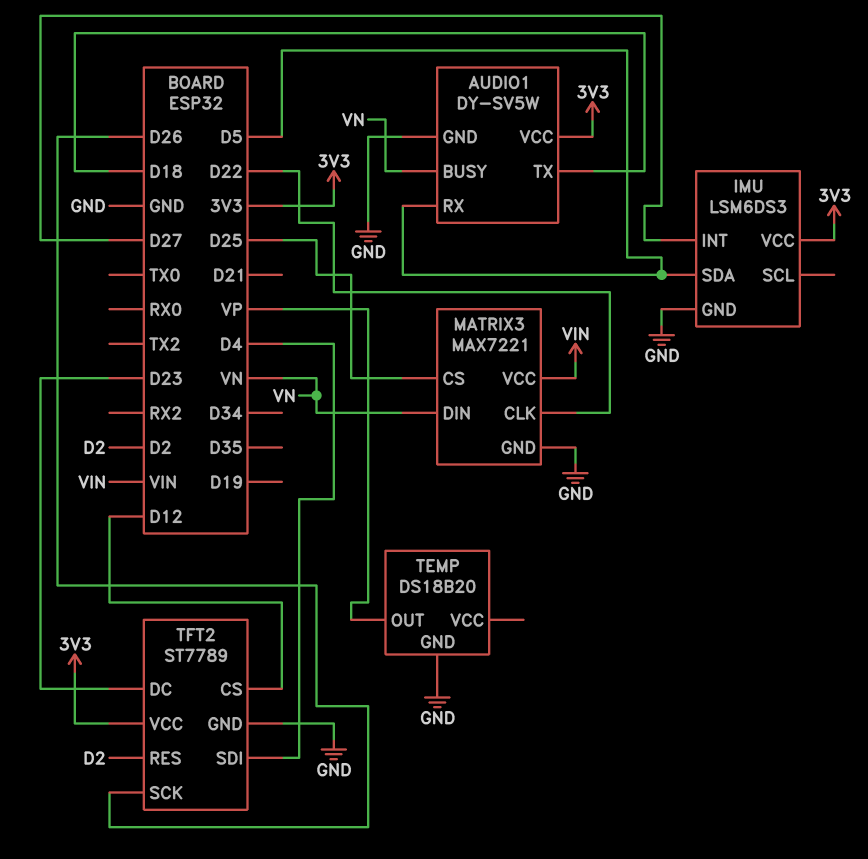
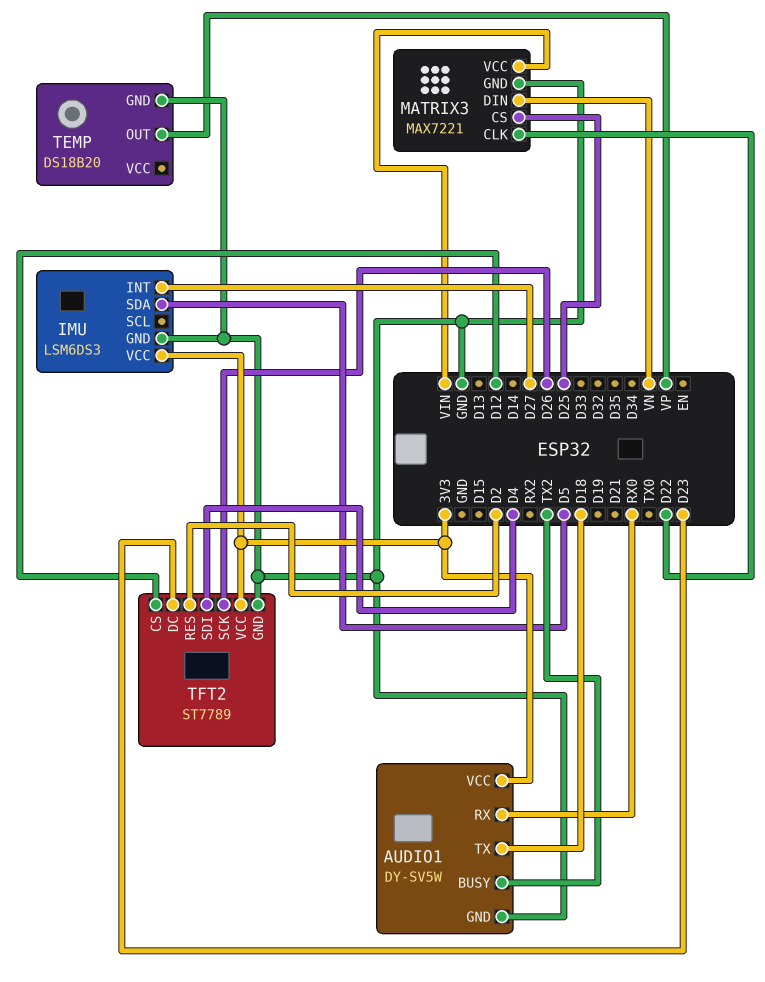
AUDIO1 pin BUSY: VN -> TX2
AUDIO1 pin RX: D5 -> RX0

